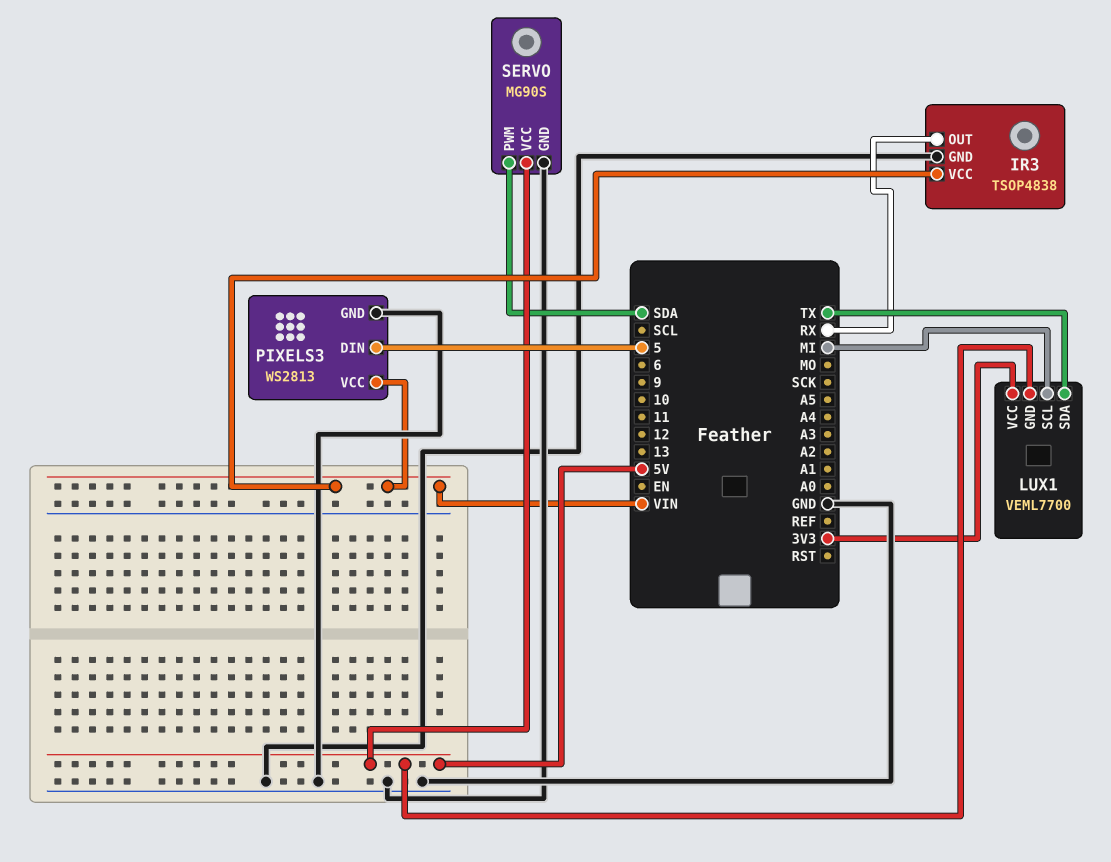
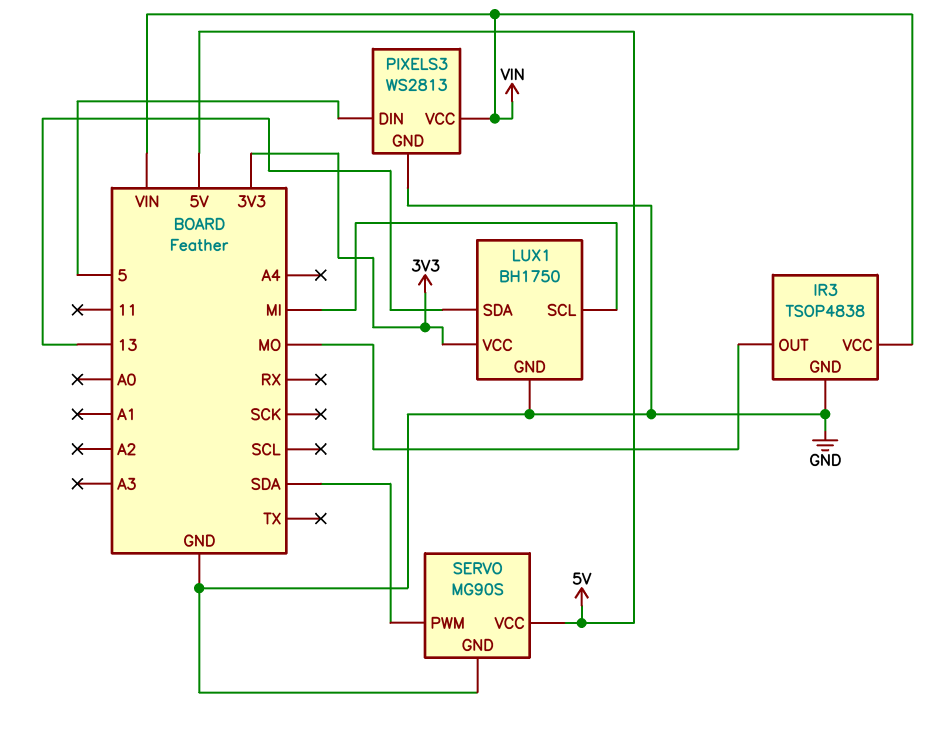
IR3 pin OUT: RX -> MO
LUX1: VEML7700 -> BH1750
LUX1 pin GND: 5V -> GND
LUX1 pin SDA: TX -> 13

